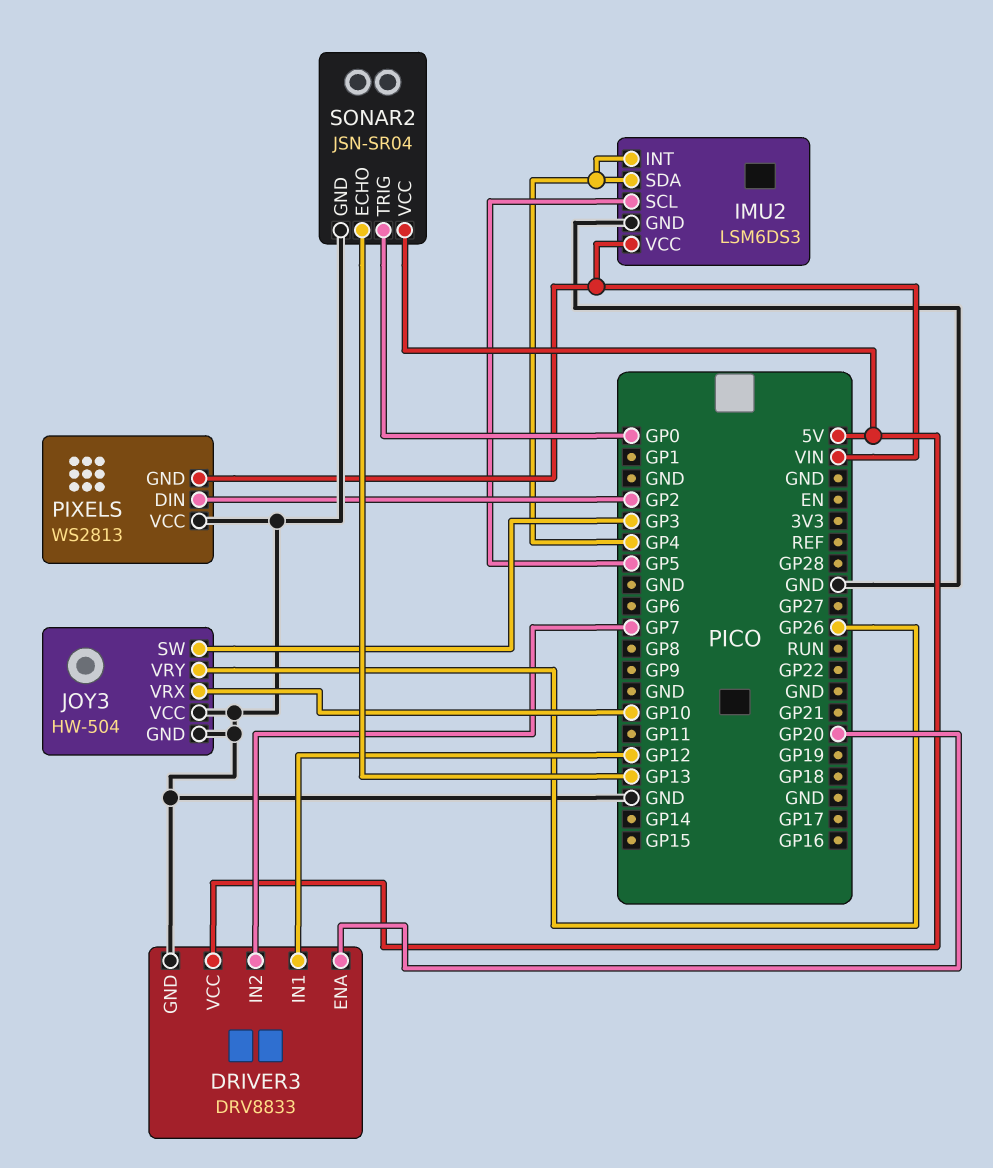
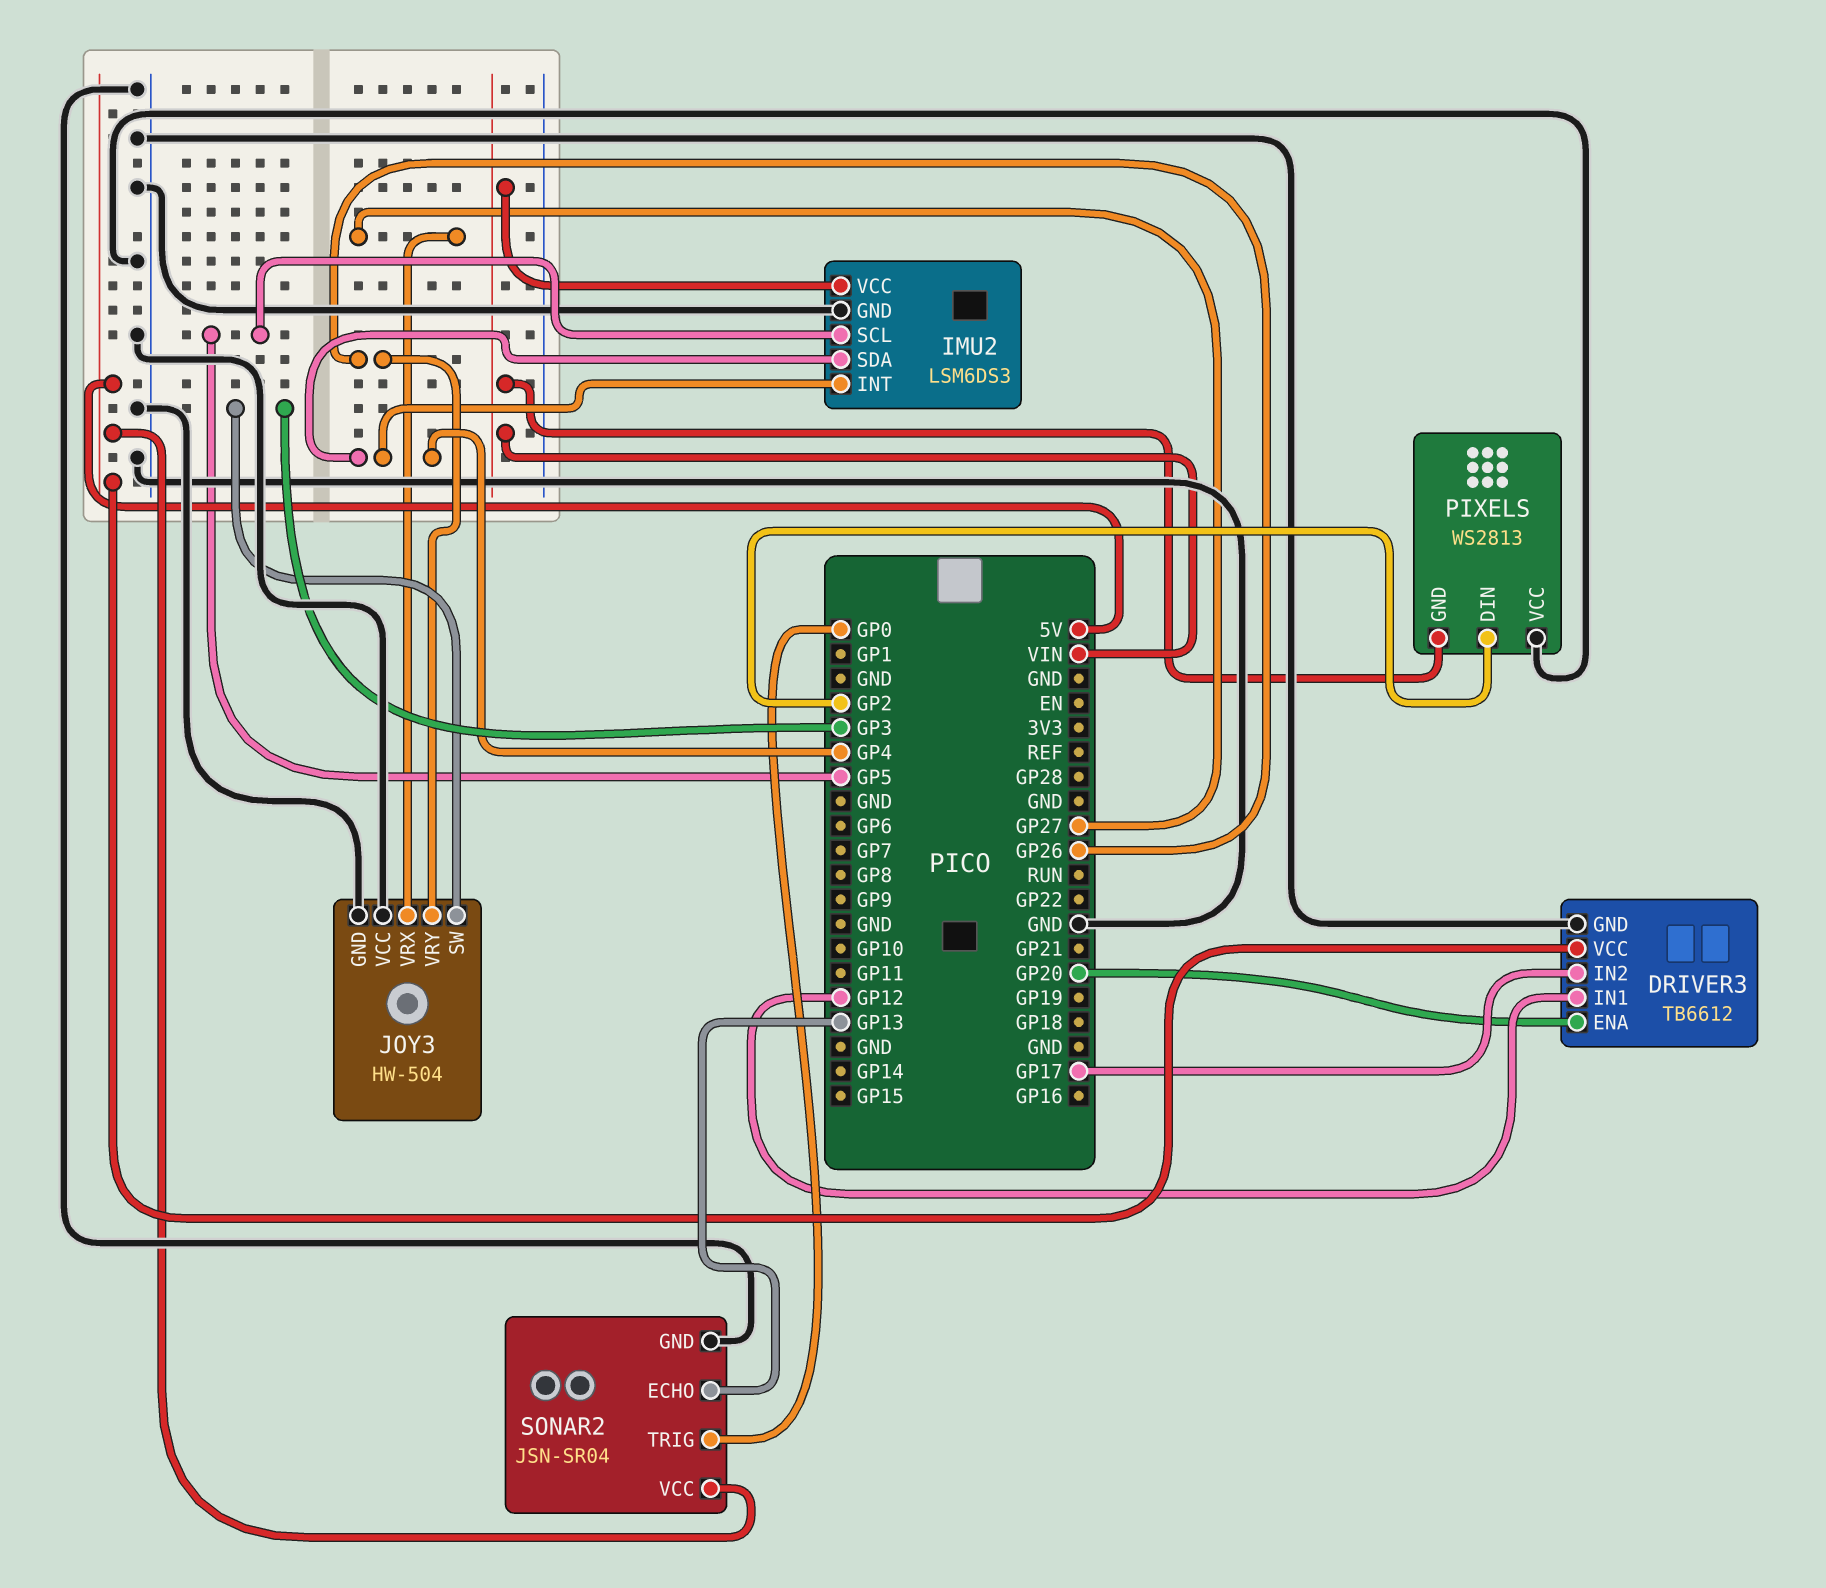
DRIVER3: DRV8833 -> TB6612
DRIVER3 pin IN2: GP7 -> GP17
JOY3 pin VRX: GP10 -> GP27

